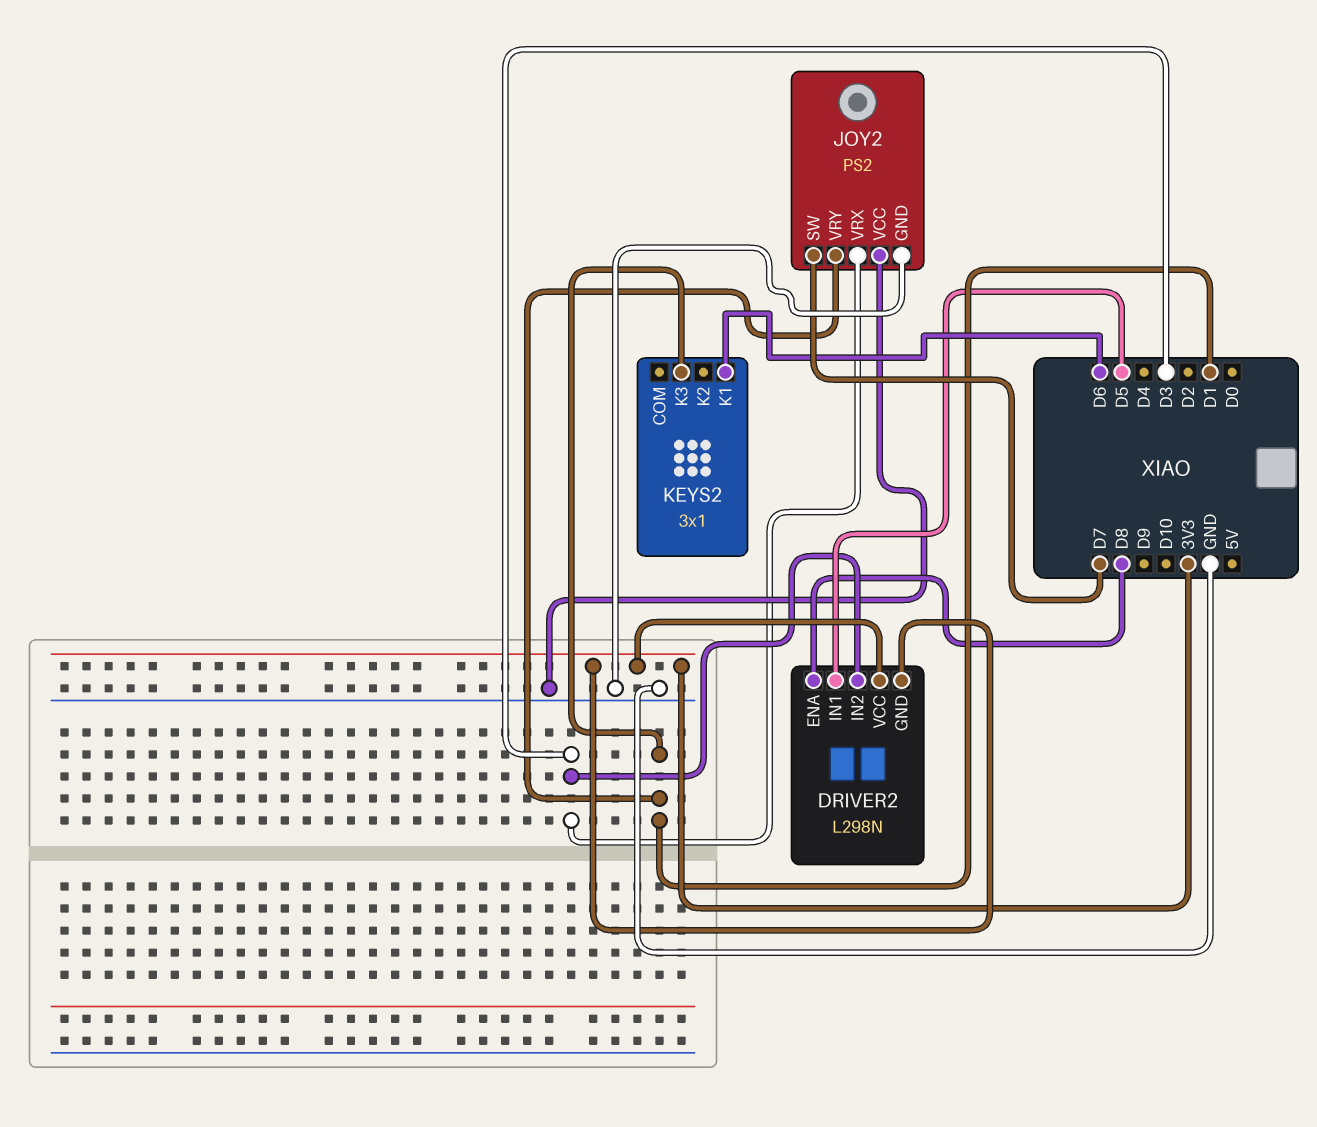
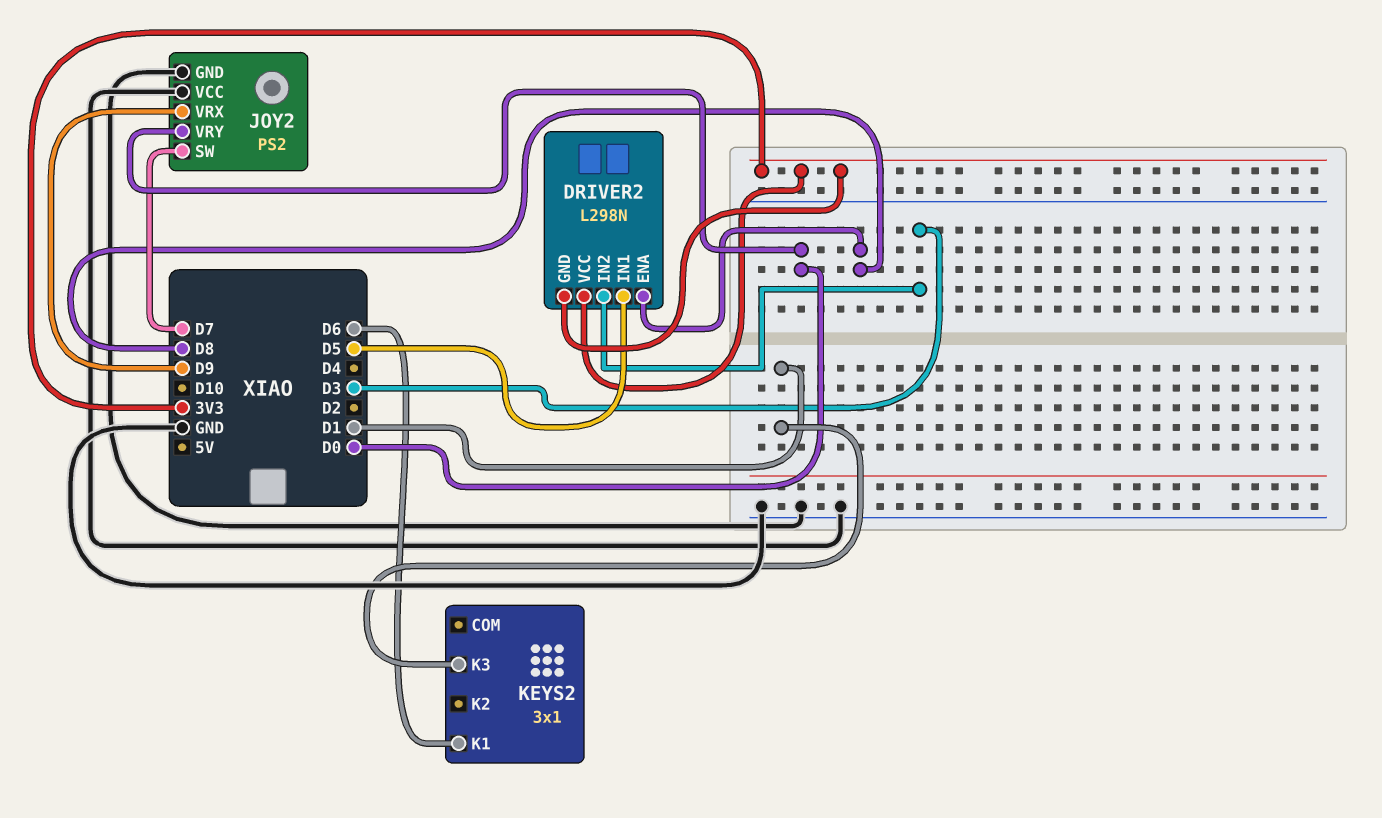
JOY2 pin VRX: D3 -> D9
JOY2 pin VRY: D1 -> D0

